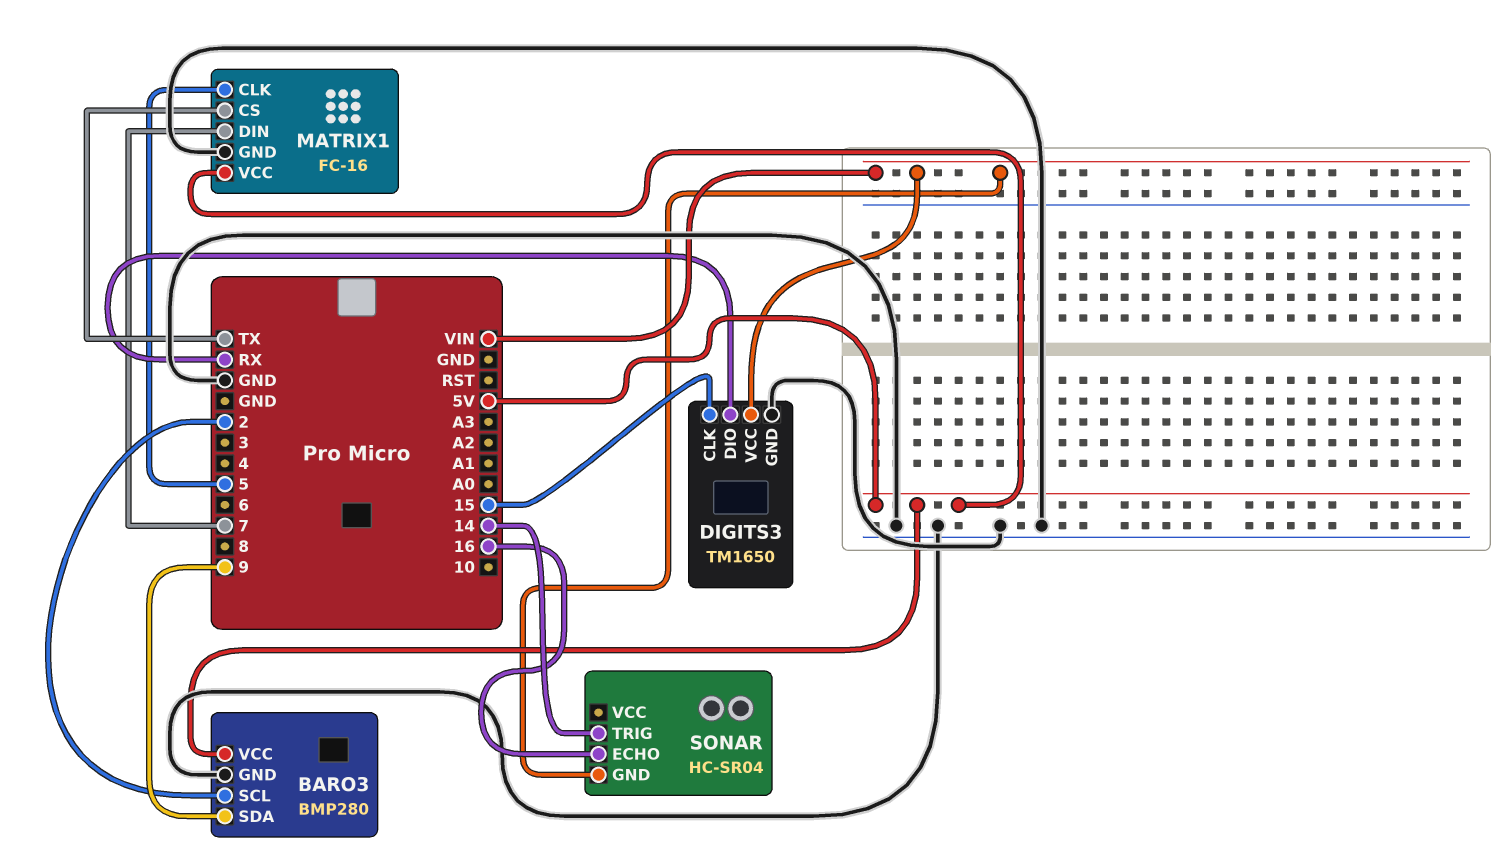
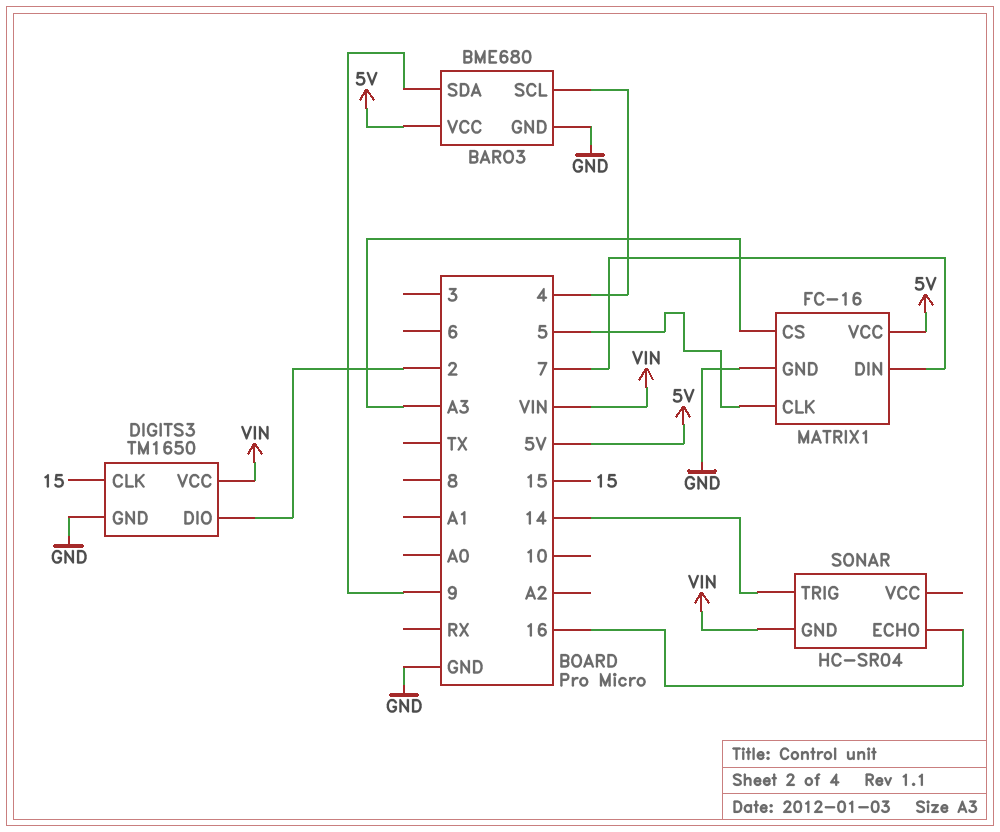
BARO3: BMP280 -> BME680
BARO3 pin SCL: 2 -> 4
DIGITS3 pin DIO: RX -> 2
MATRIX1 pin CS: TX -> A3

